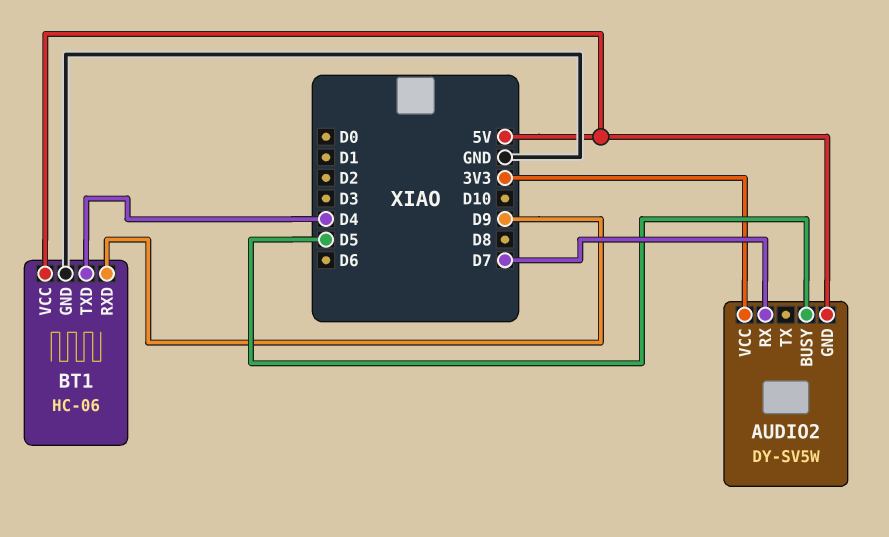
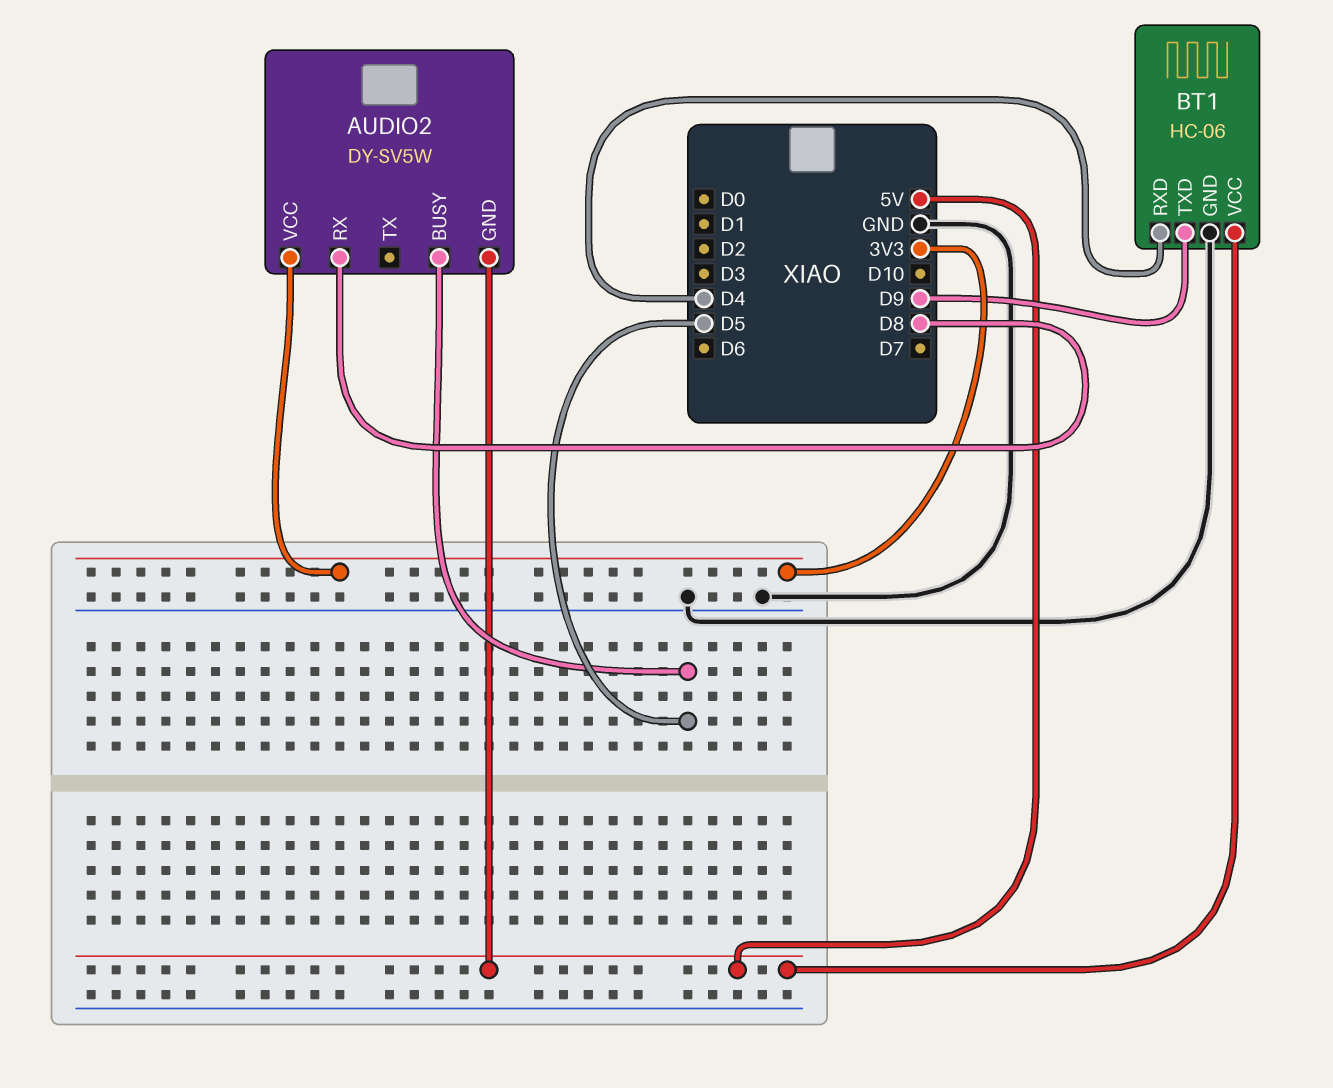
AUDIO2 pin RX: D7 -> D8
BT1 pin RXD: D9 -> D4
BT1 pin TXD: D4 -> D9

